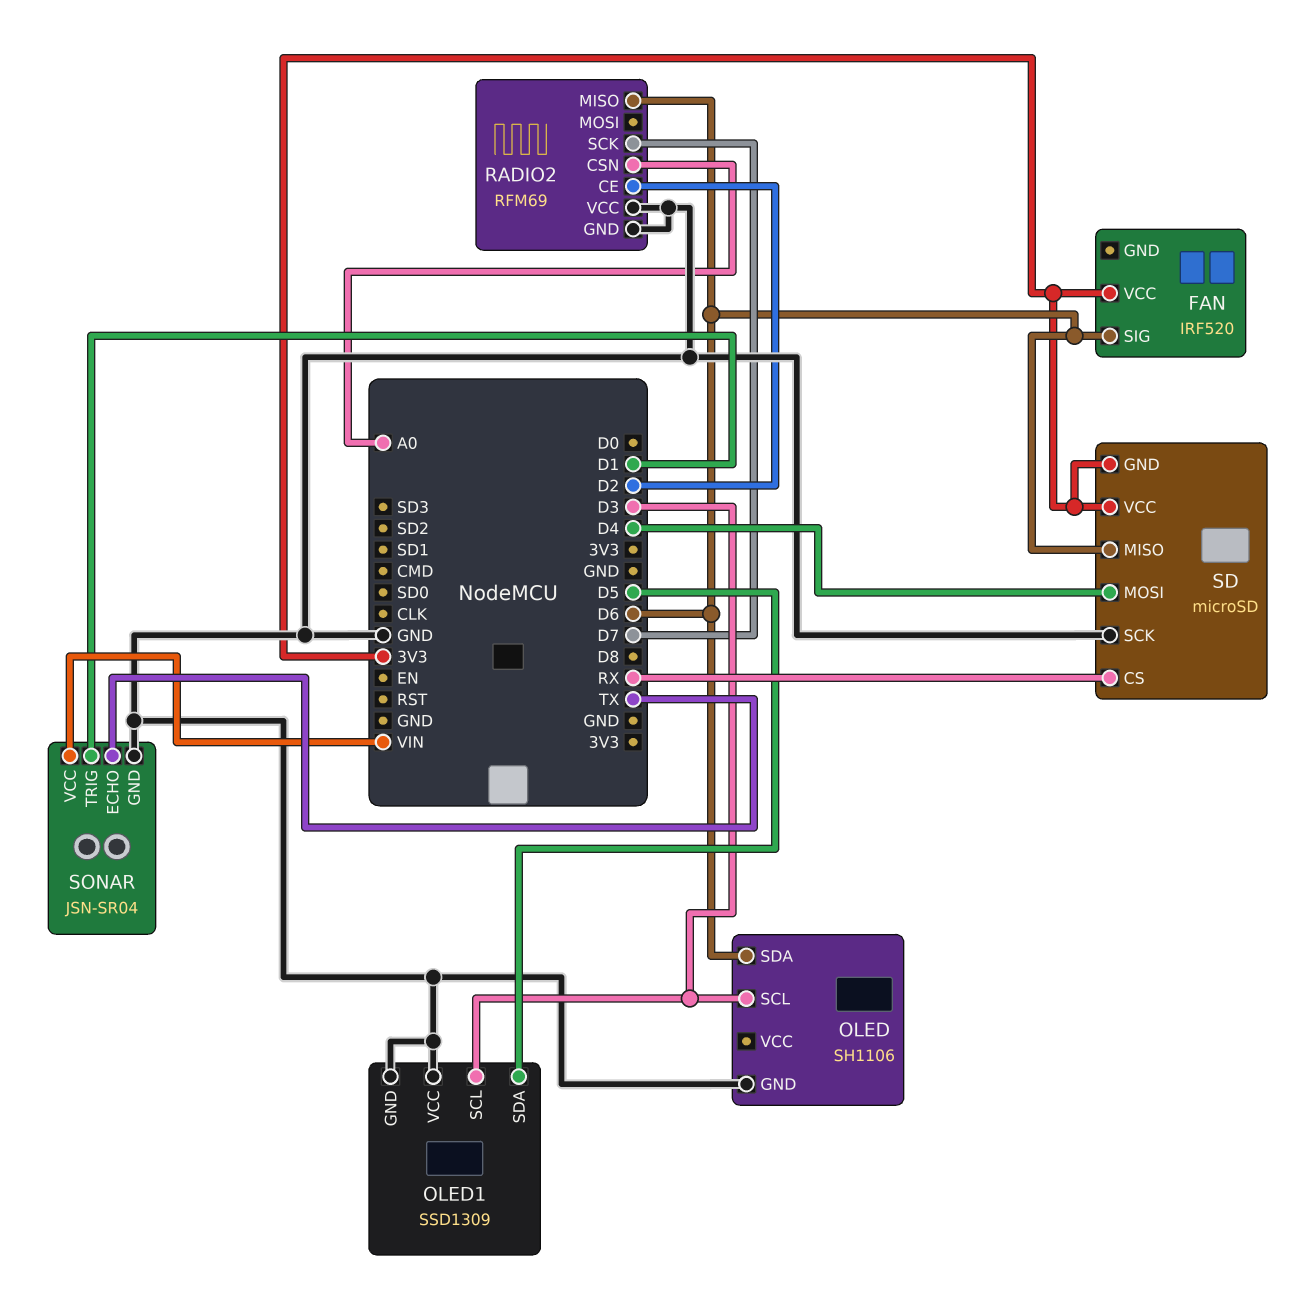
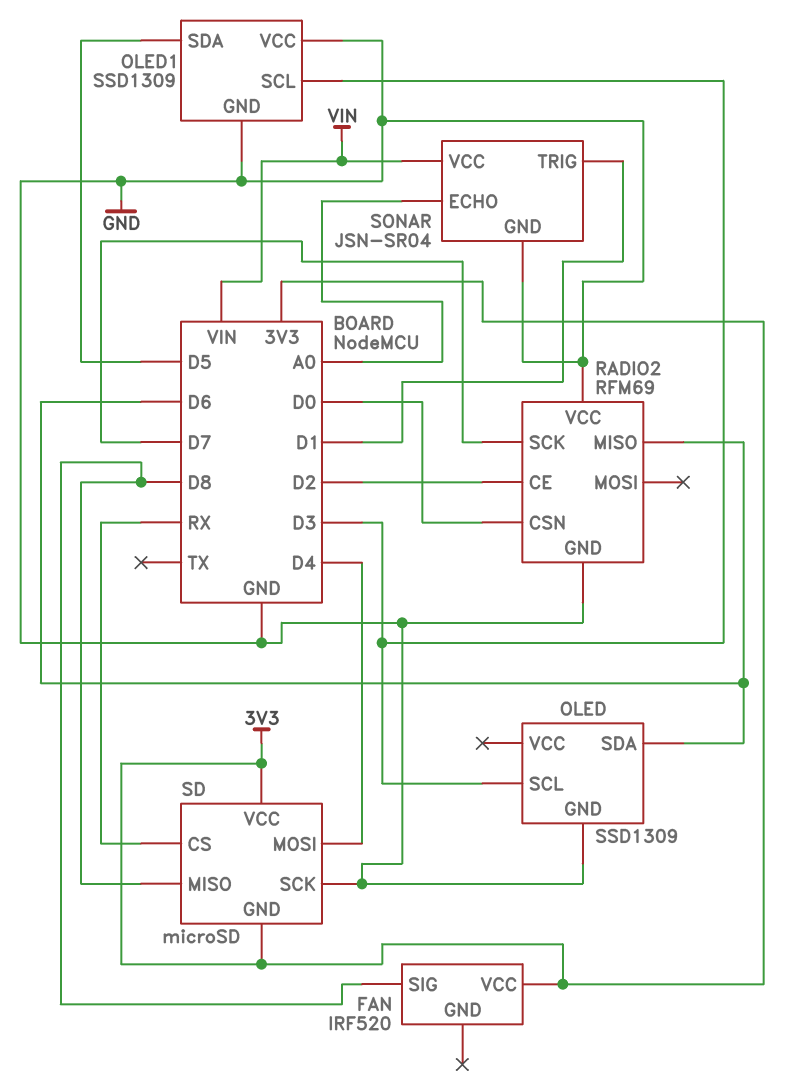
FAN pin SIG: D6 -> D8
OLED: SH1106 -> SSD1309
RADIO2 pin CSN: A0 -> D0
SD pin MISO: D6 -> D8
SONAR pin ECHO: TX -> A0

